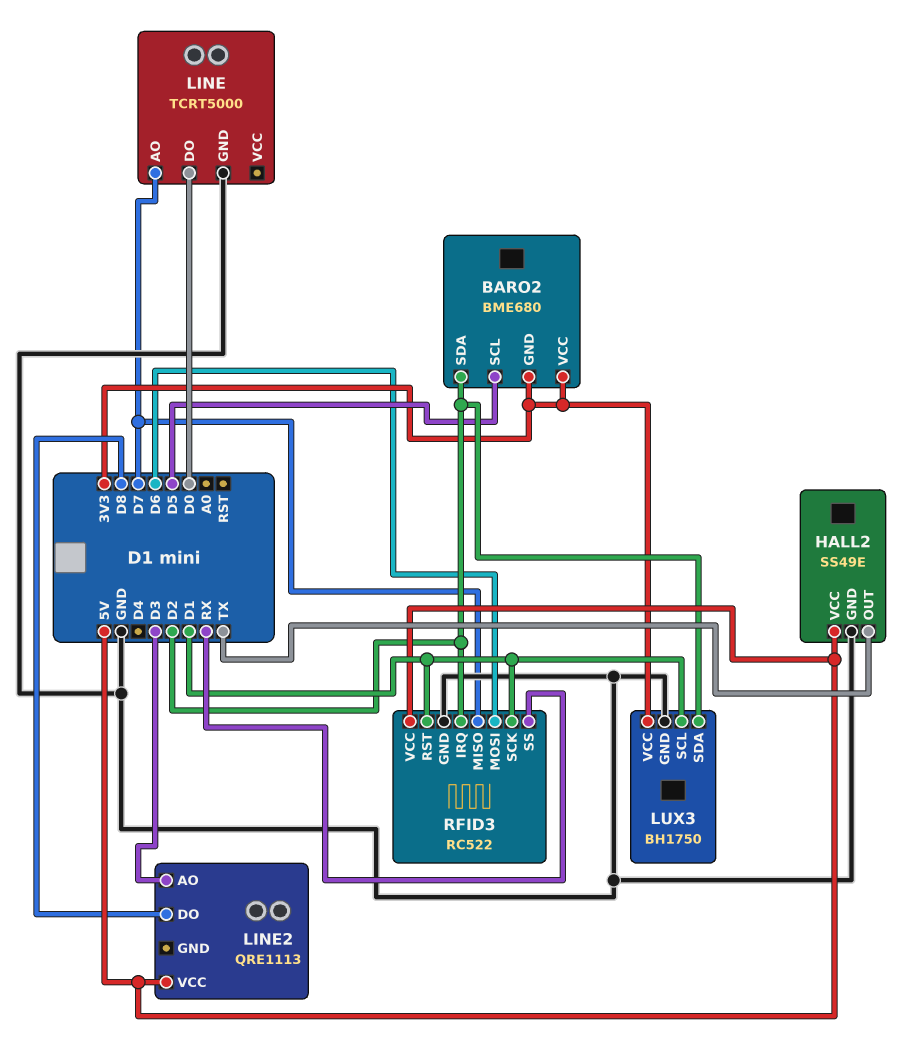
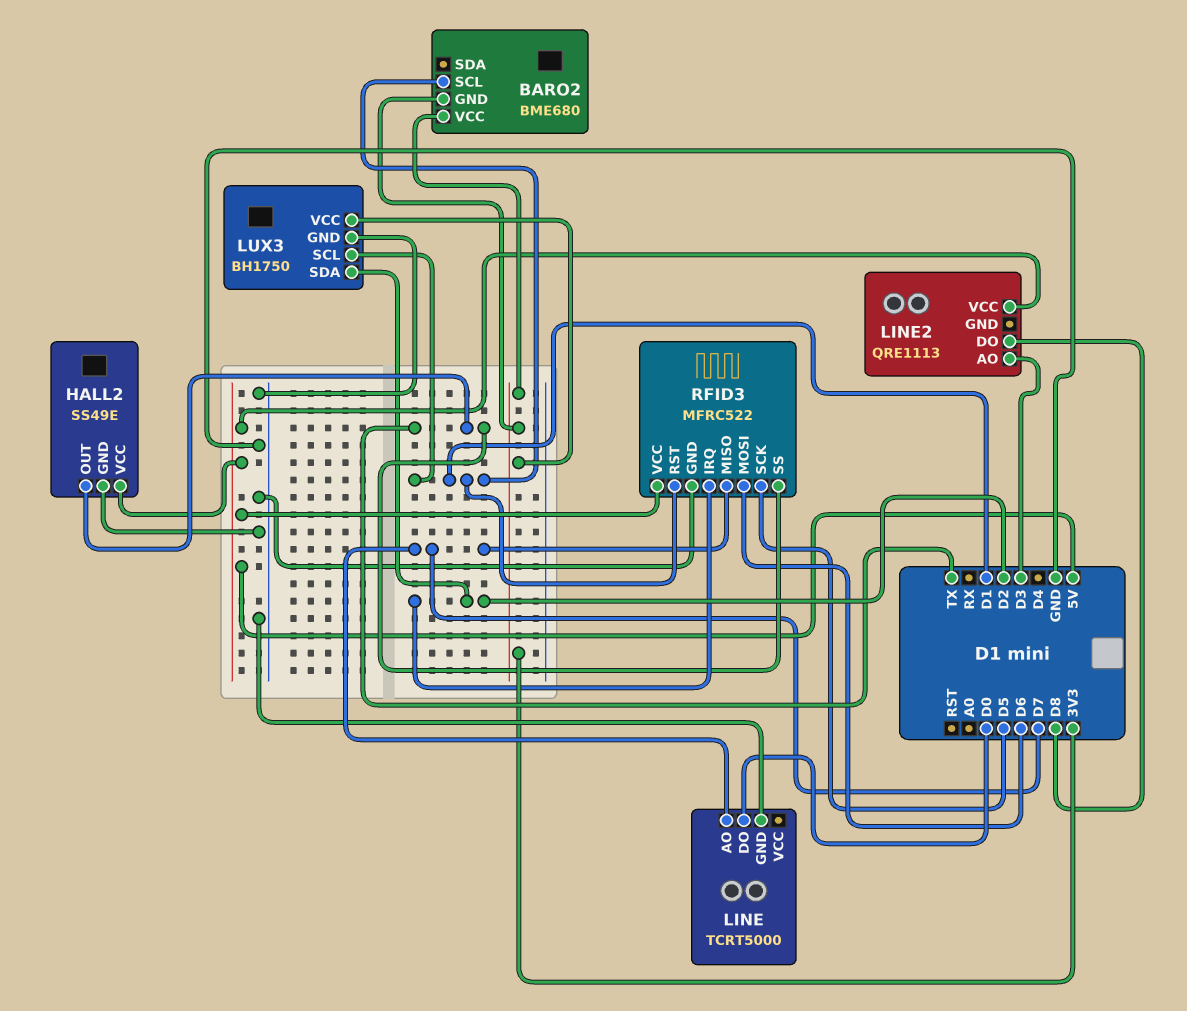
BARO2 pin SCL: D5 -> D1
BARO2 pin SDA: D2 -> none
RFID3: RC522 -> MFRC522
RFID3 pin SCK: D1 -> D5
RFID3 pin SS: RX -> TX

